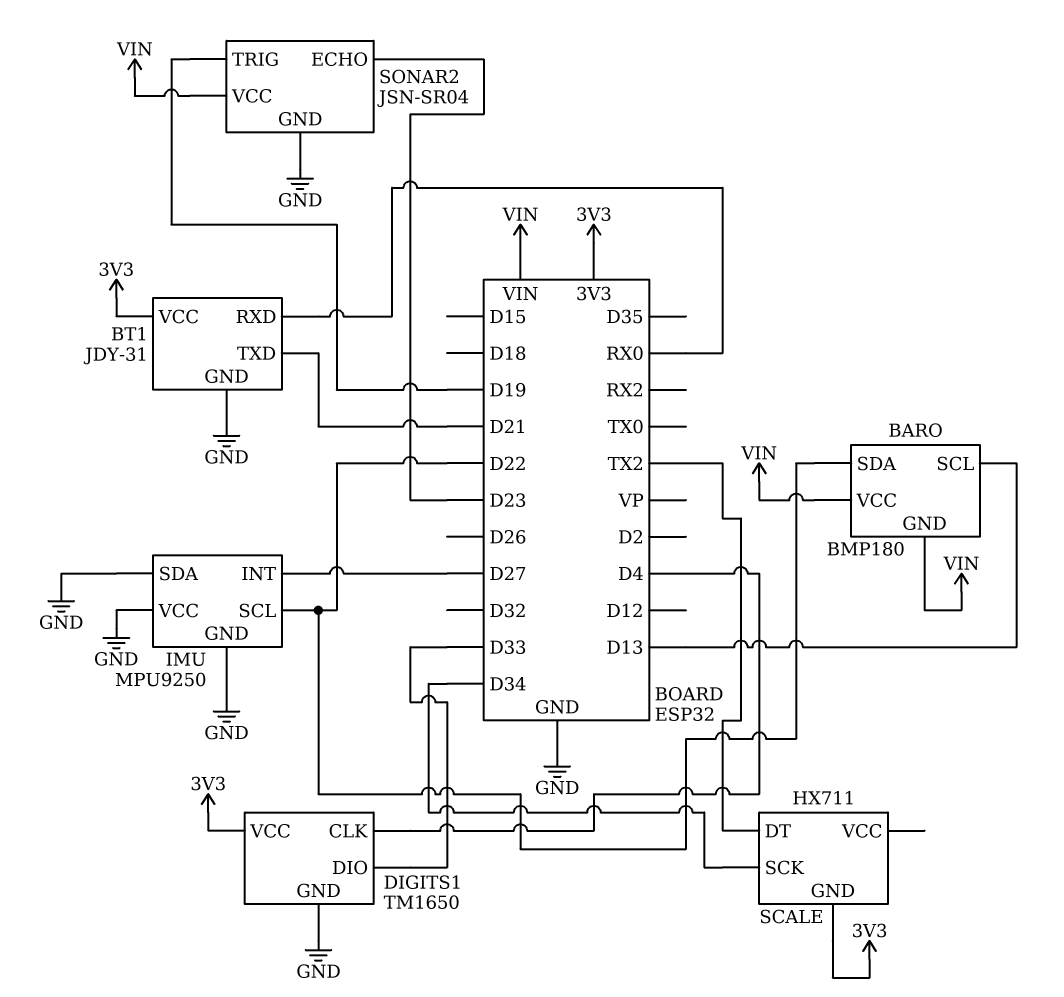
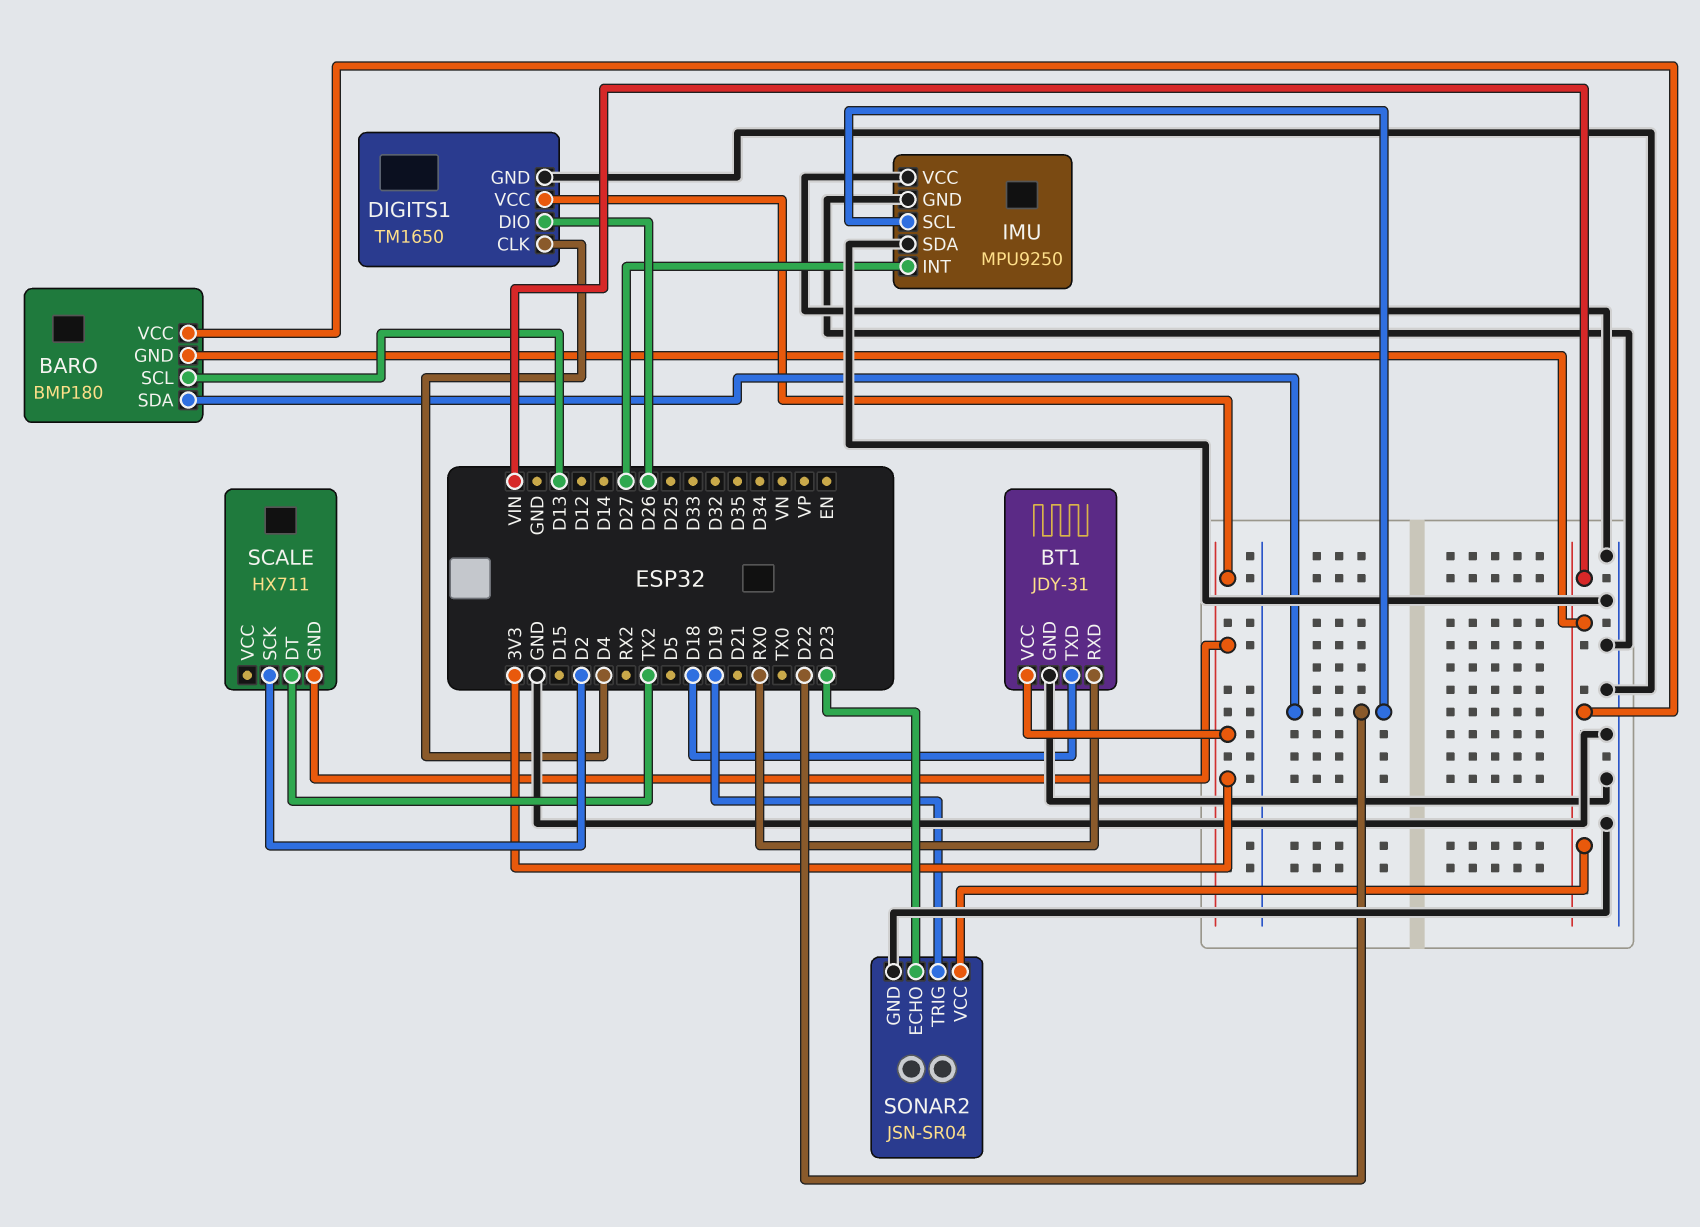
BT1 pin TXD: D21 -> D18
DIGITS1 pin DIO: D33 -> D26
SCALE pin SCK: D34 -> D2

